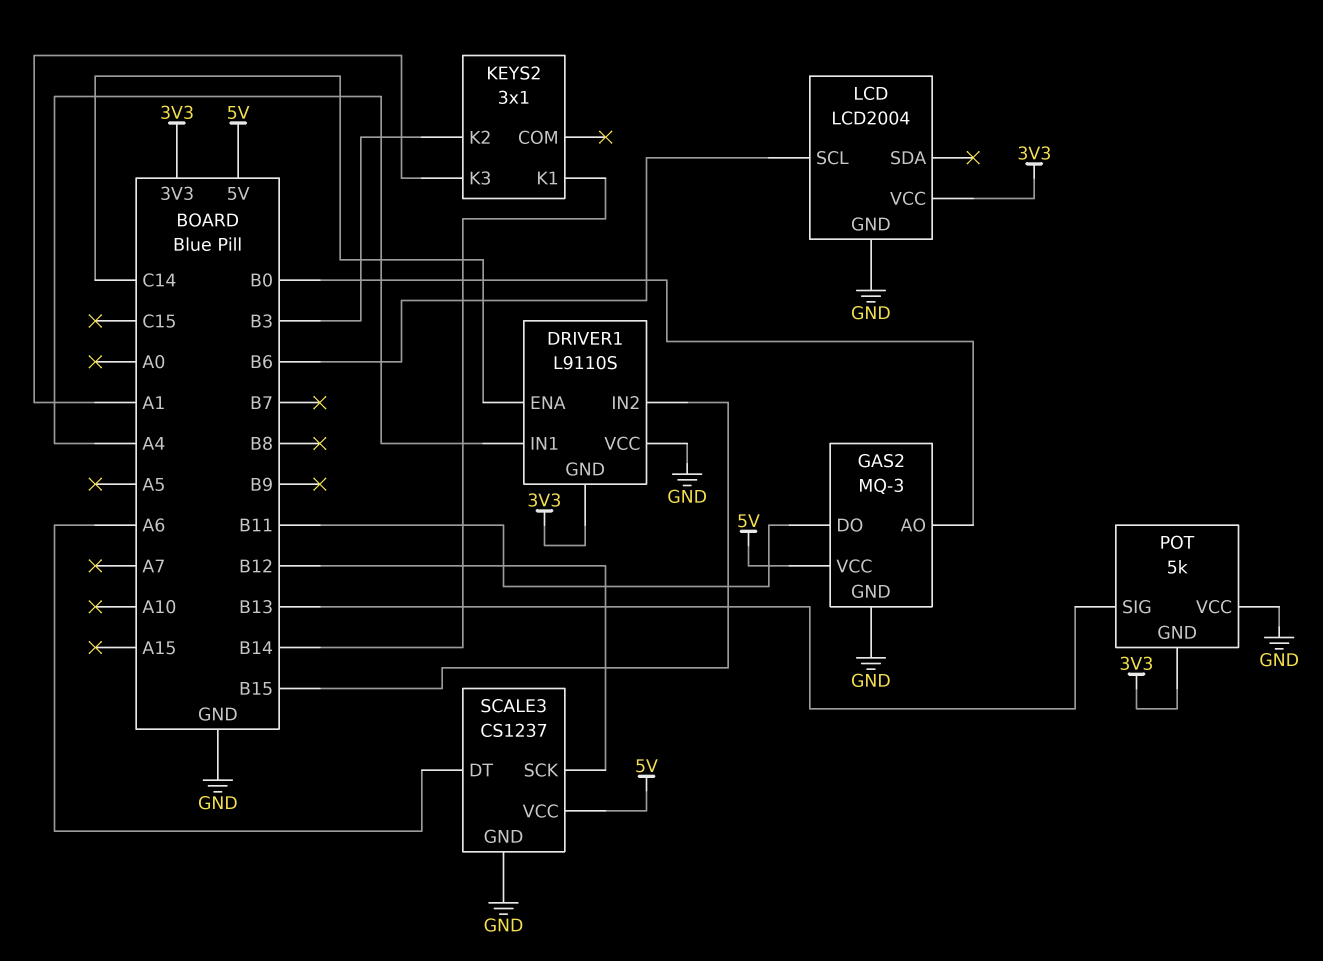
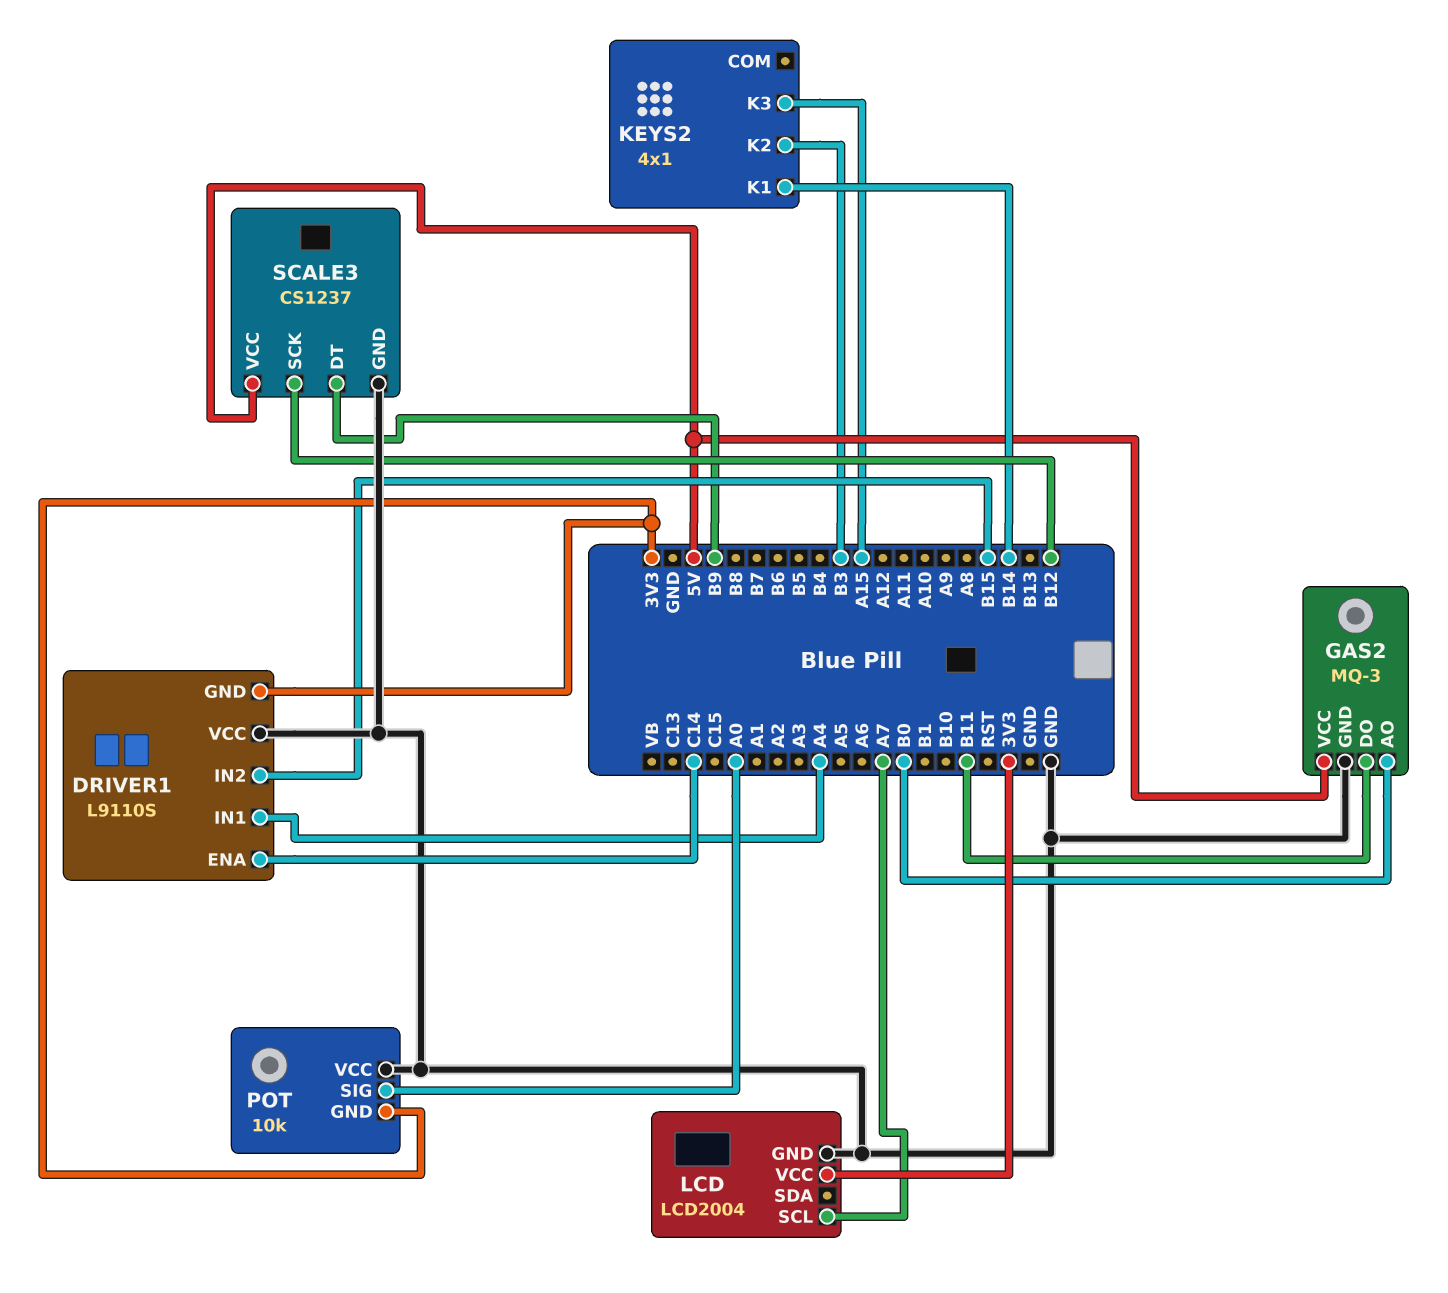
KEYS2: 3x1 -> 4x1
KEYS2 pin K3: A1 -> A15
LCD pin SCL: B6 -> A7
POT: 5k -> 10k
POT pin SIG: B13 -> A0
SCALE3 pin DT: A6 -> B9

